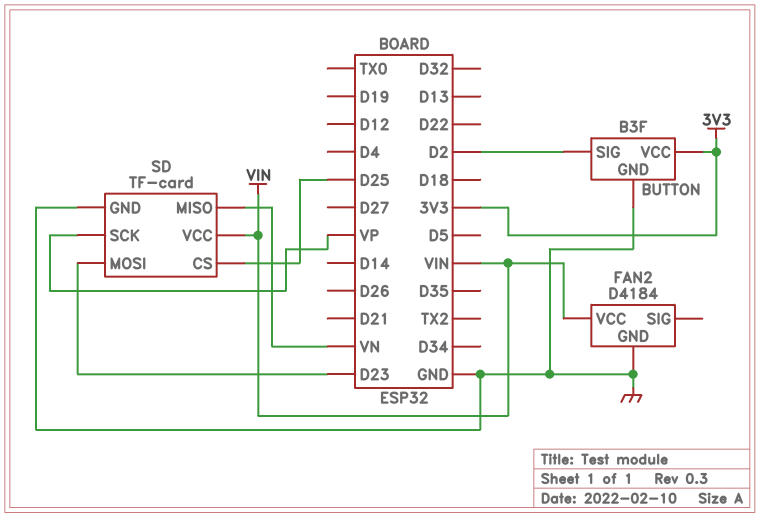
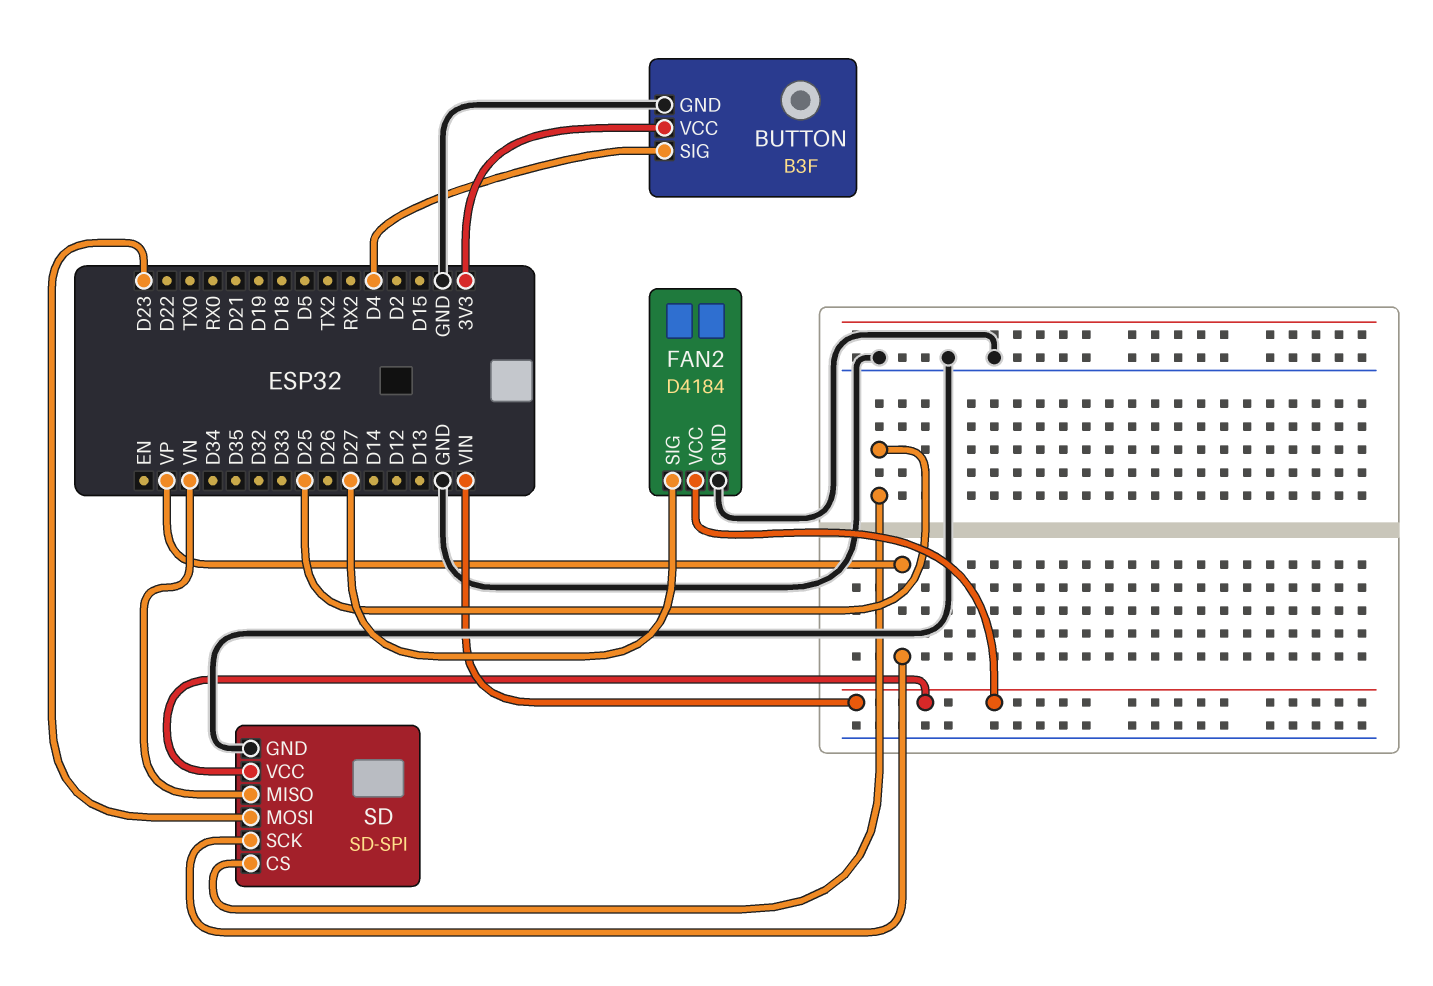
BUTTON pin SIG: D2 -> D4
FAN2 pin SIG: none -> D27
SD: TF-card -> SD-SPI

